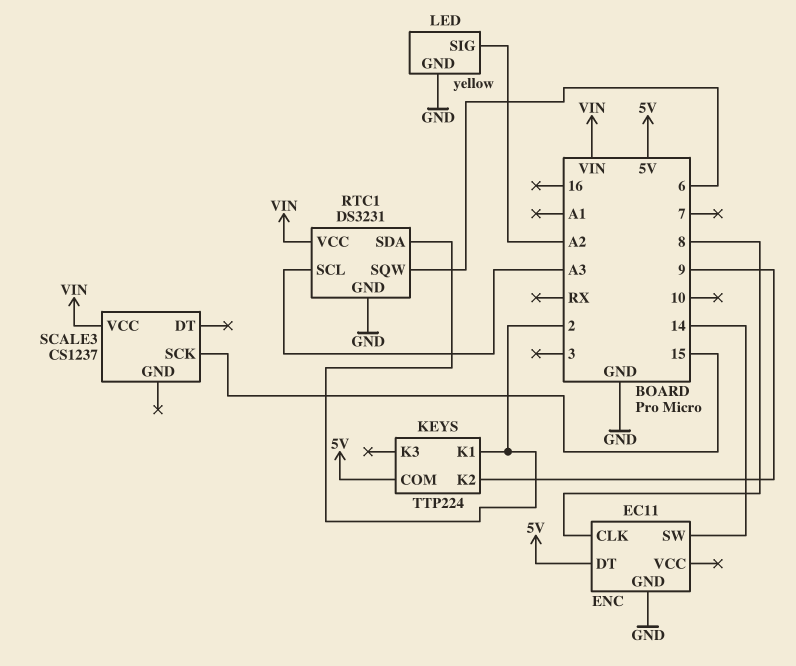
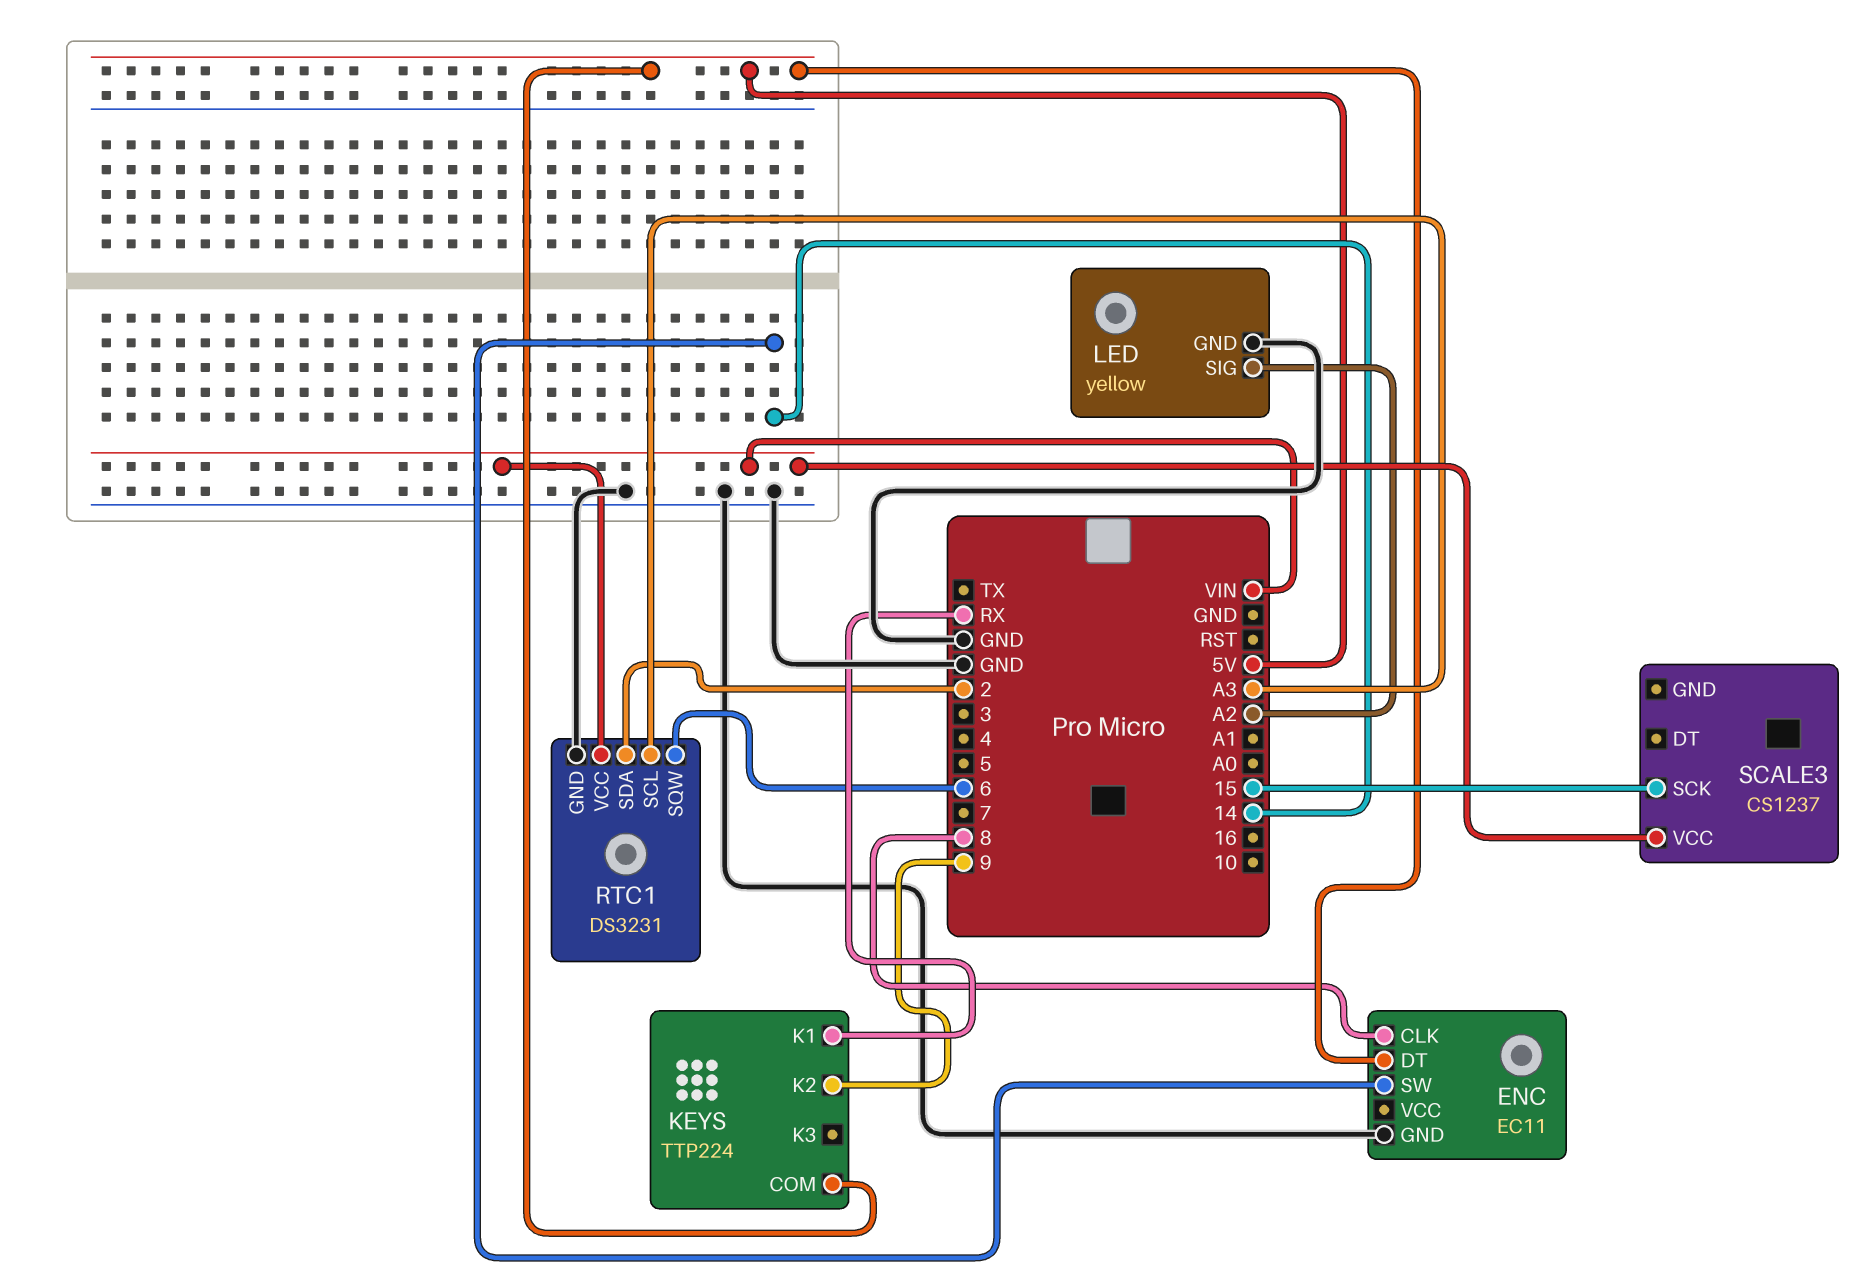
KEYS pin K1: 2 -> RX

